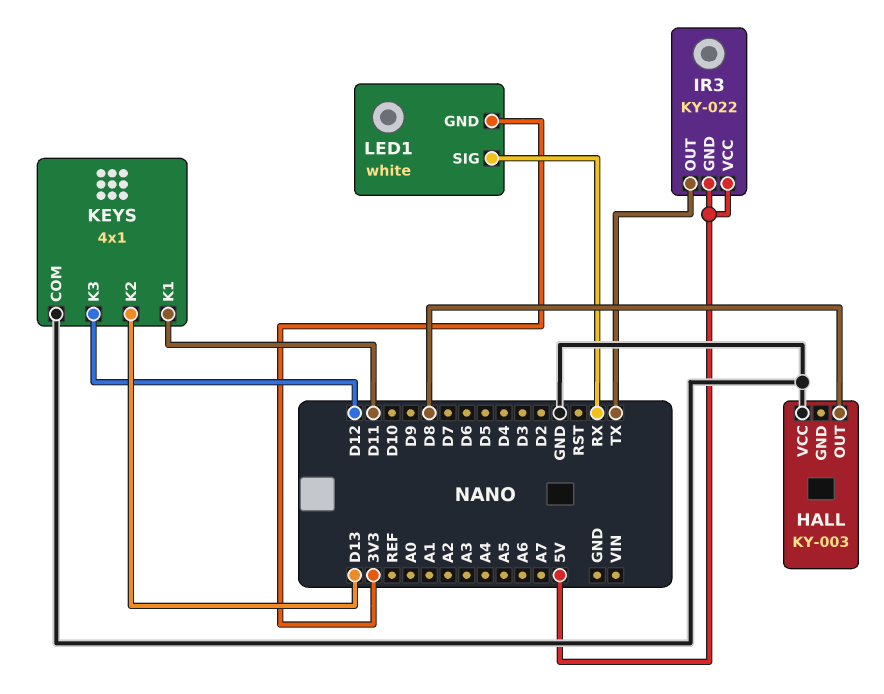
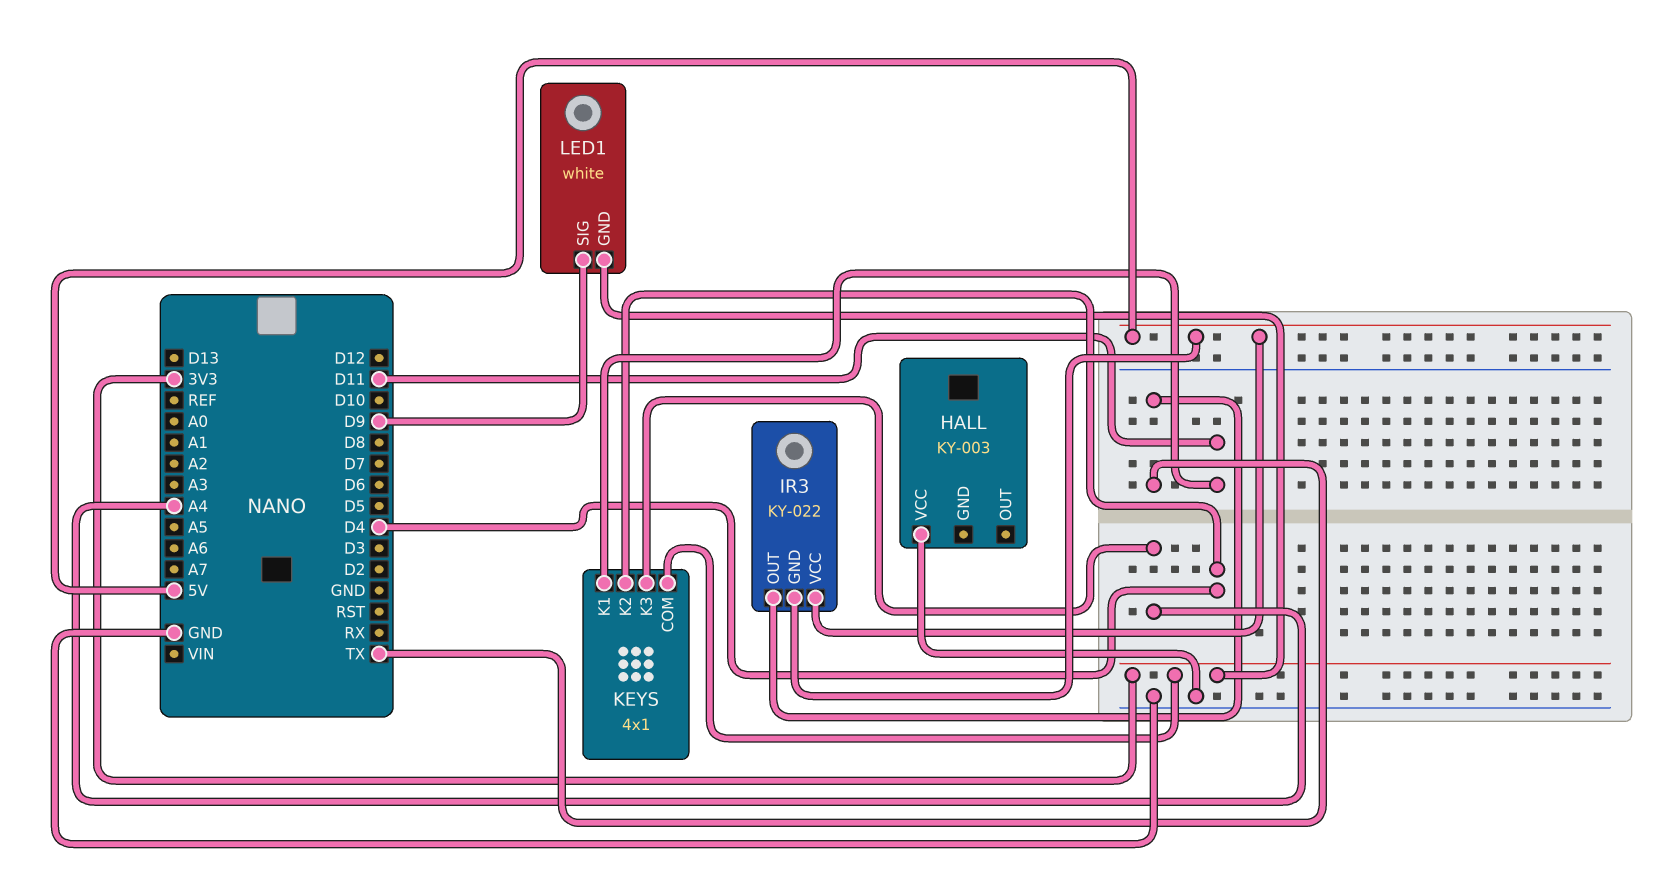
HALL pin OUT: D8 -> none
KEYS pin COM: GND -> 3V3
KEYS pin K2: D13 -> D4
KEYS pin K3: D12 -> A4
LED1 pin SIG: RX -> D9

